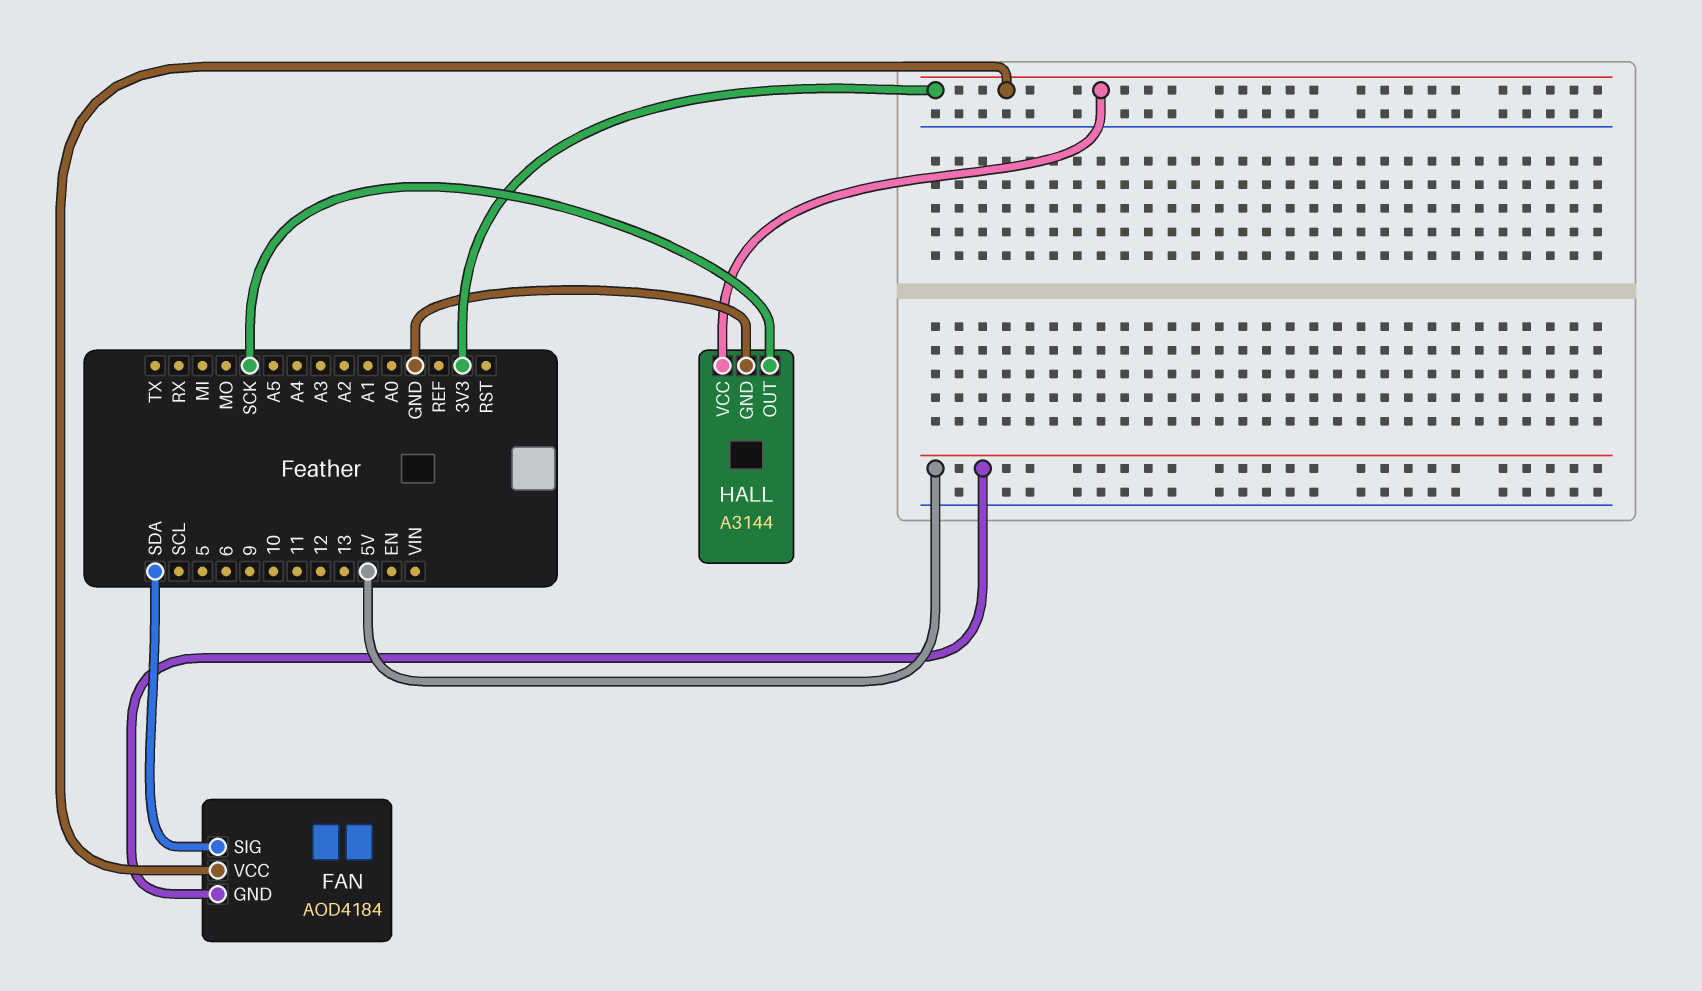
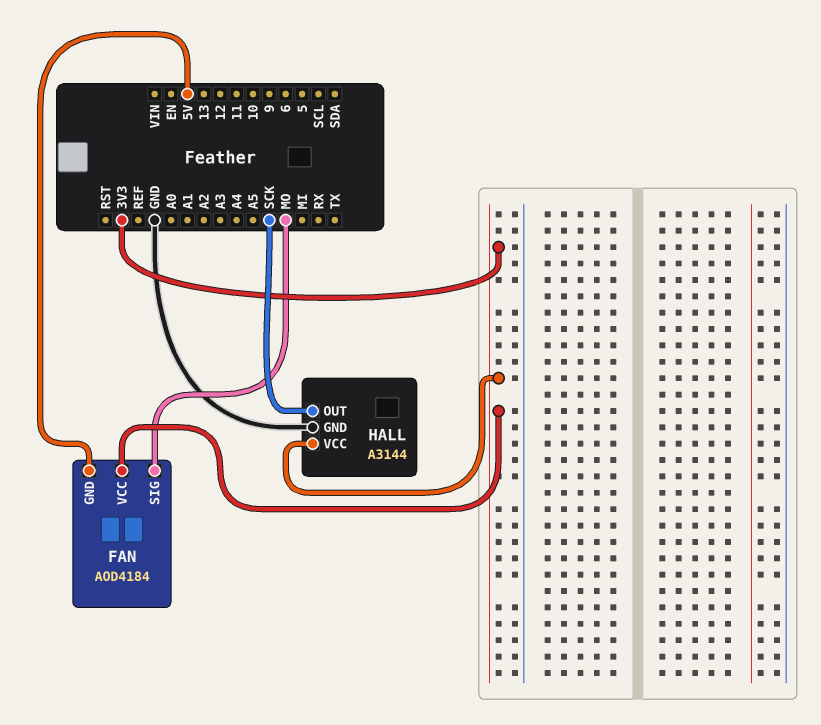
FAN pin SIG: SDA -> MO

